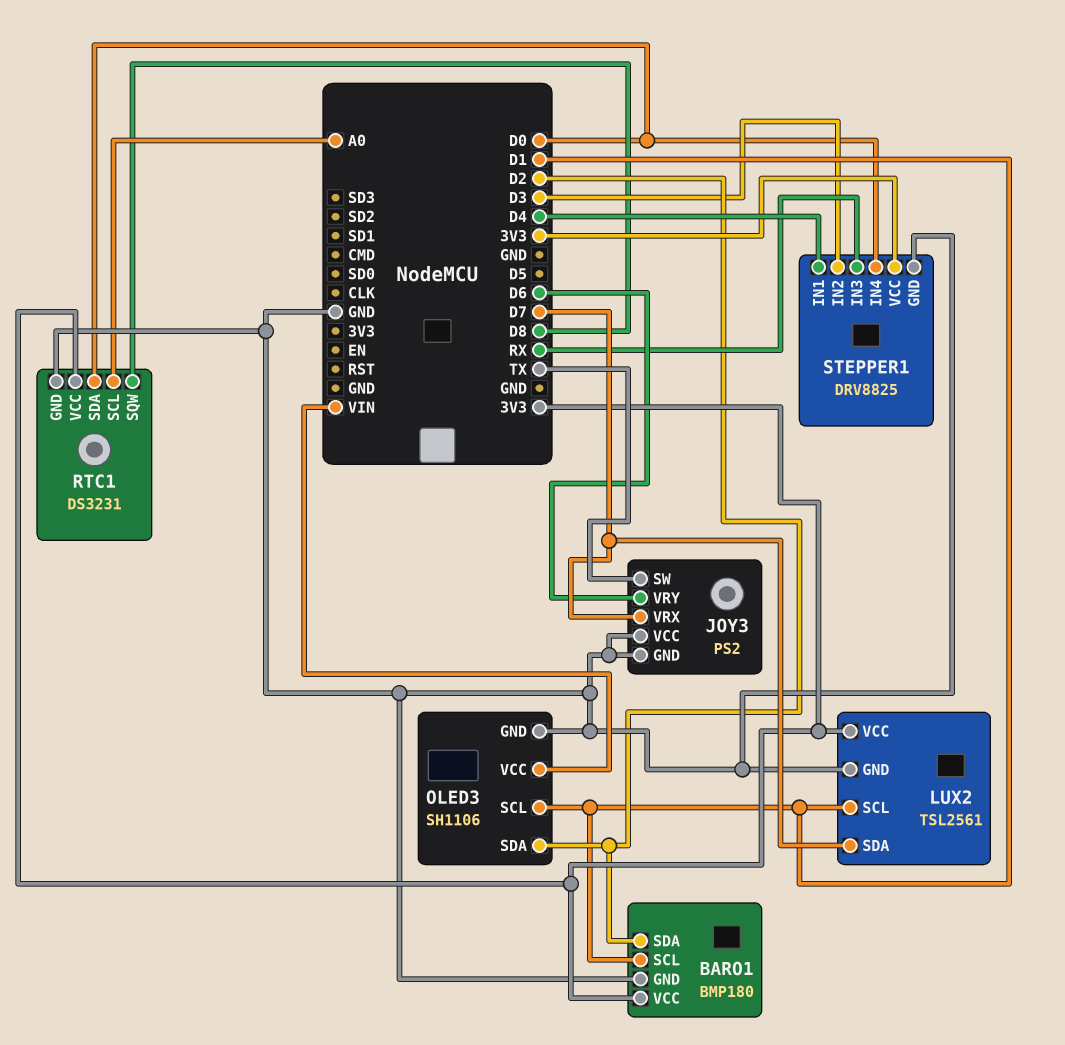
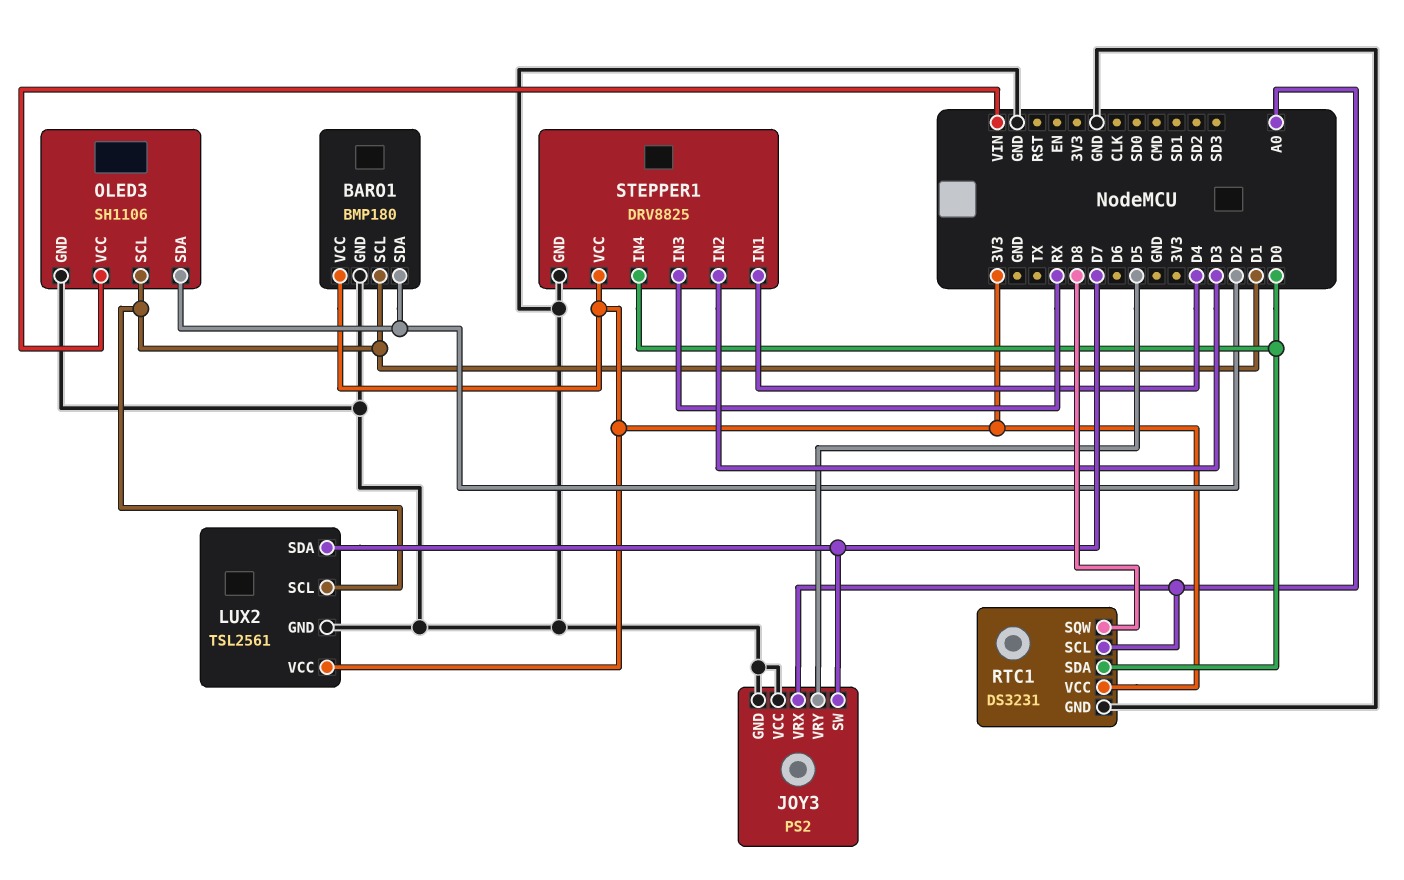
JOY3 pin SW: TX -> D7
JOY3 pin VRX: D7 -> A0
JOY3 pin VRY: D6 -> D5

